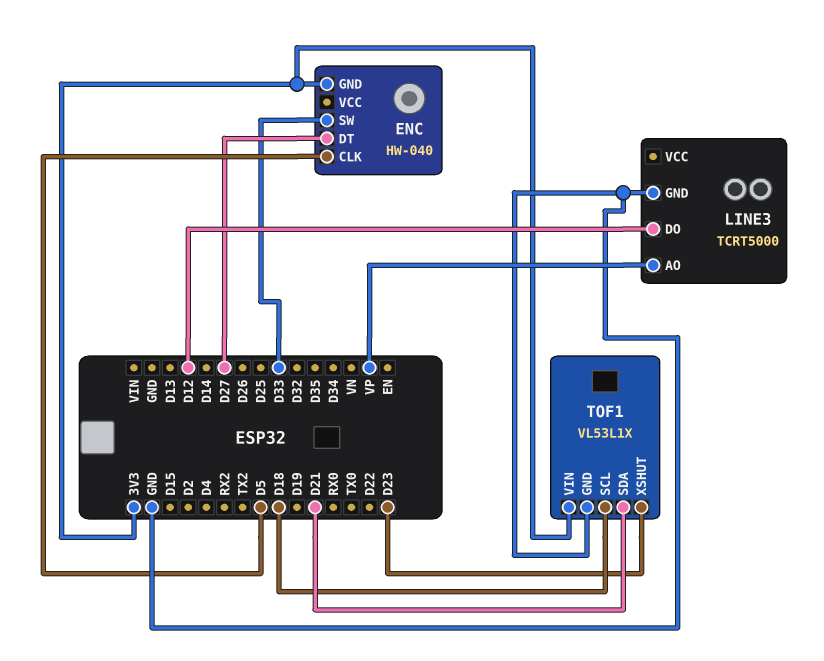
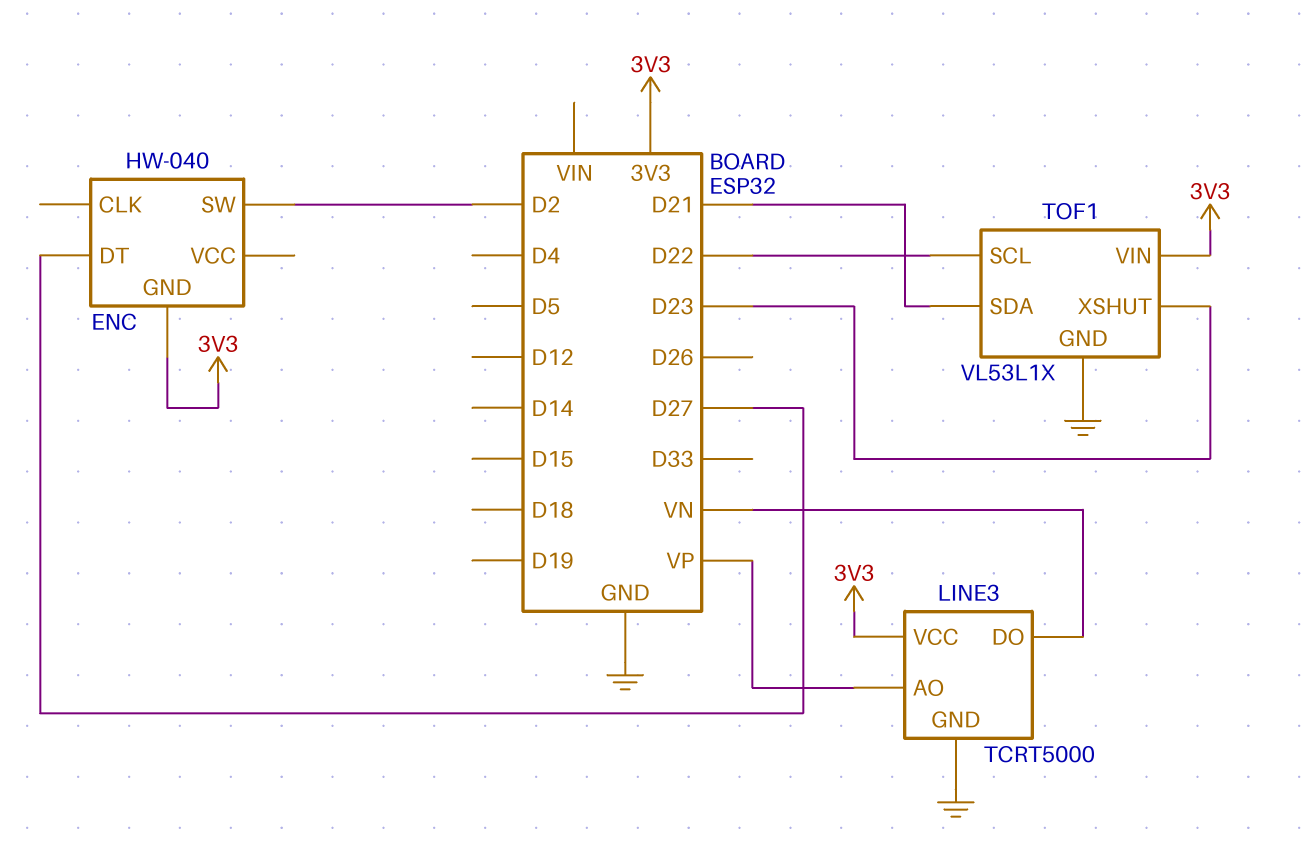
ENC pin CLK: D5 -> none
ENC pin SW: D33 -> D2
LINE3 pin DO: D12 -> VN
LINE3 pin VCC: none -> 3V3
TOF1 pin SCL: D18 -> D22

